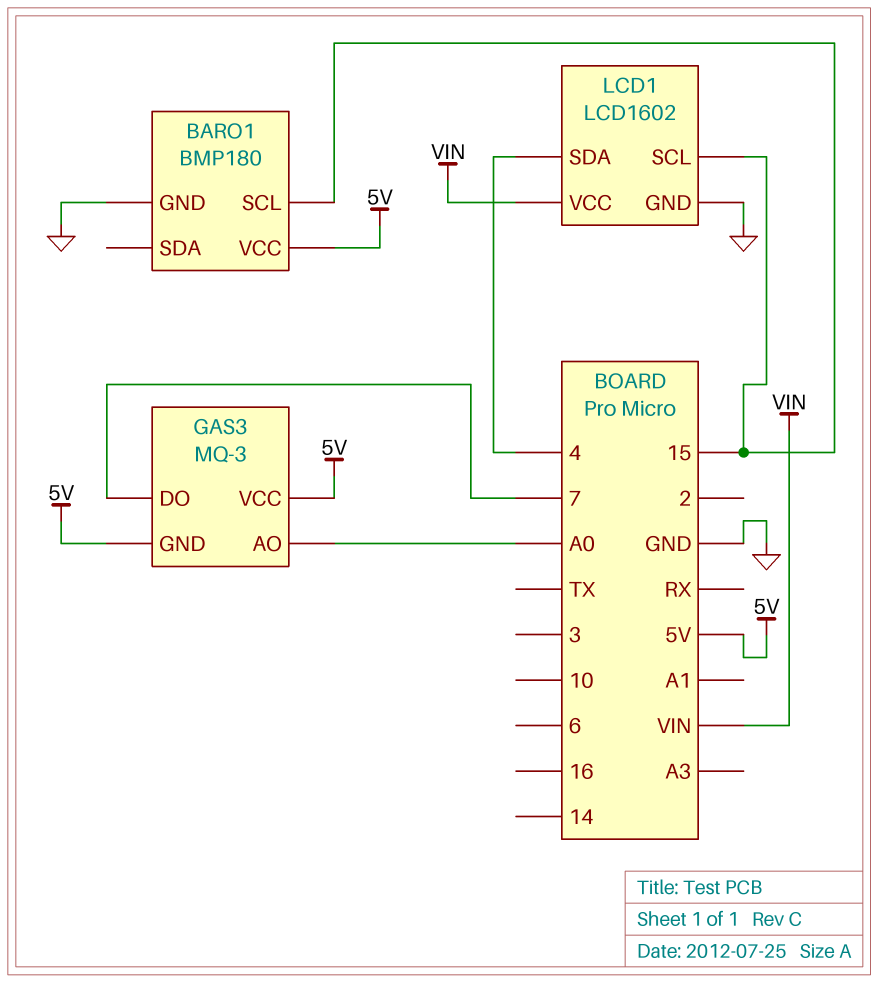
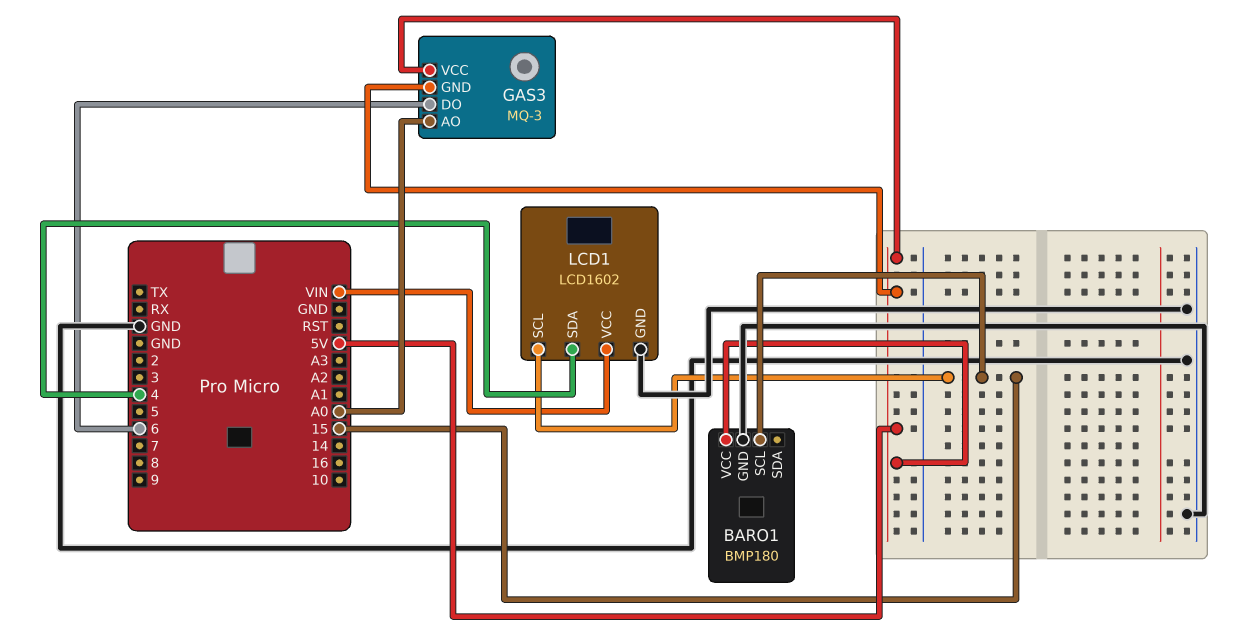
GAS3 pin DO: 7 -> 6

